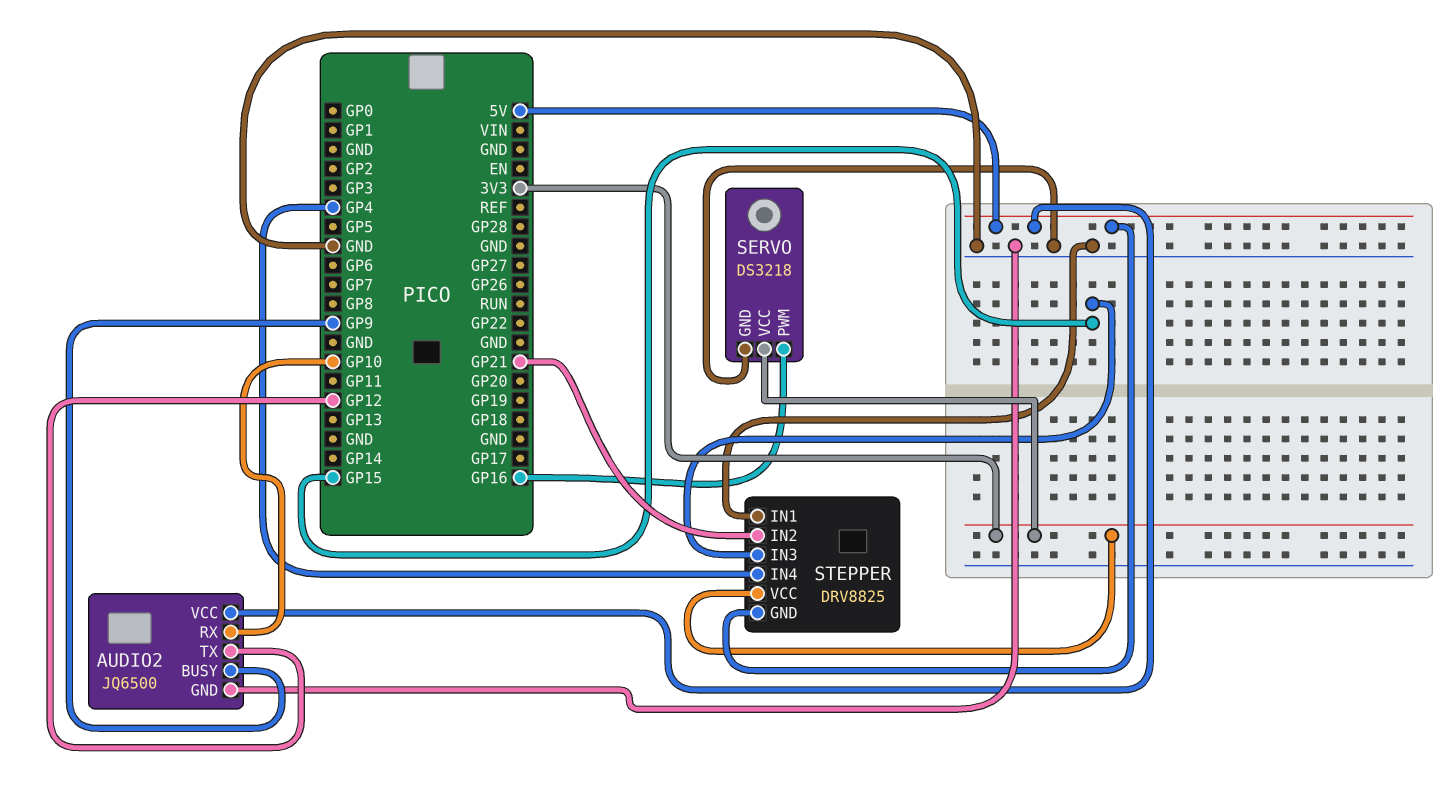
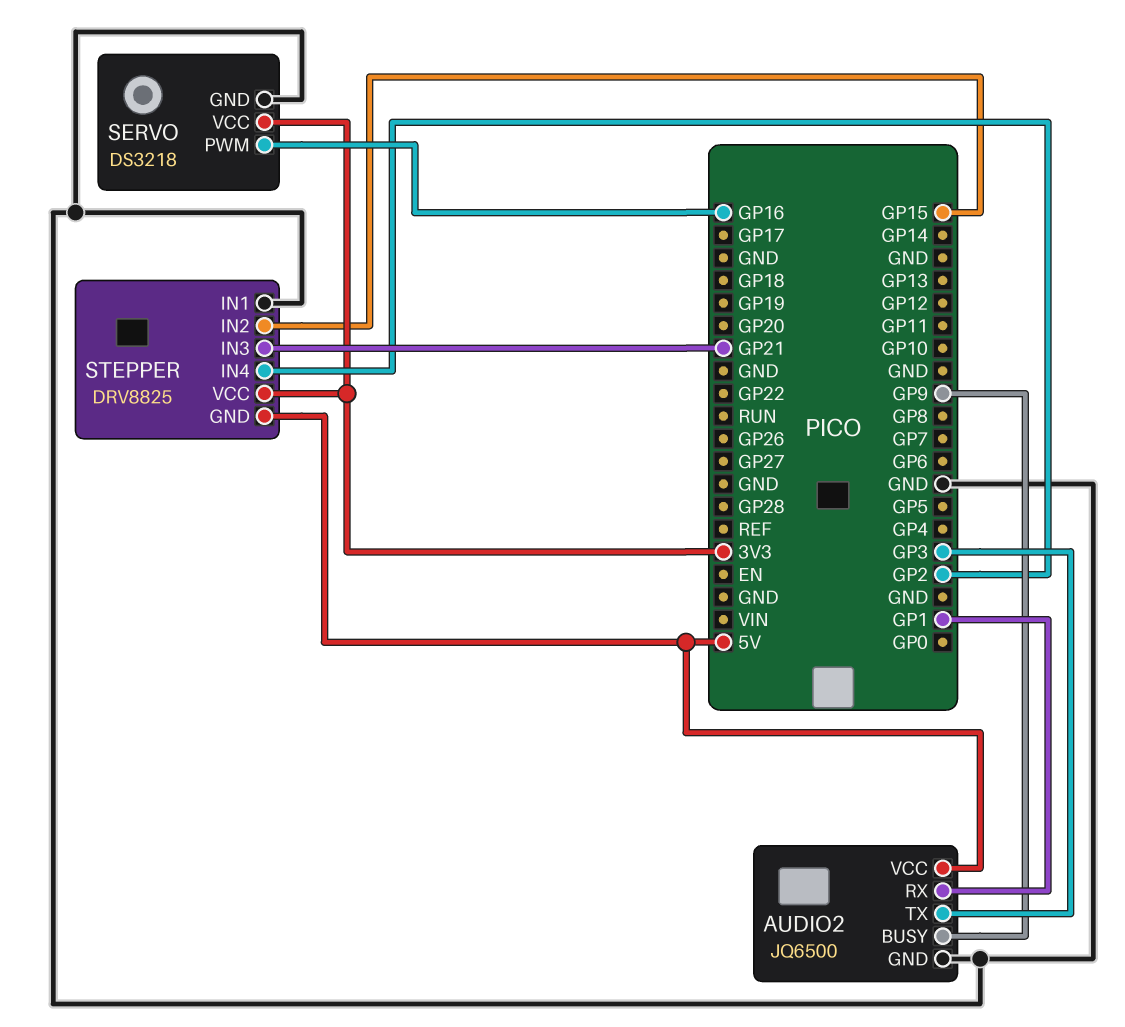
AUDIO2 pin RX: GP10 -> GP1
AUDIO2 pin TX: GP12 -> GP3
STEPPER pin IN2: GP21 -> GP15
STEPPER pin IN3: GP15 -> GP21
STEPPER pin IN4: GP4 -> GP2

